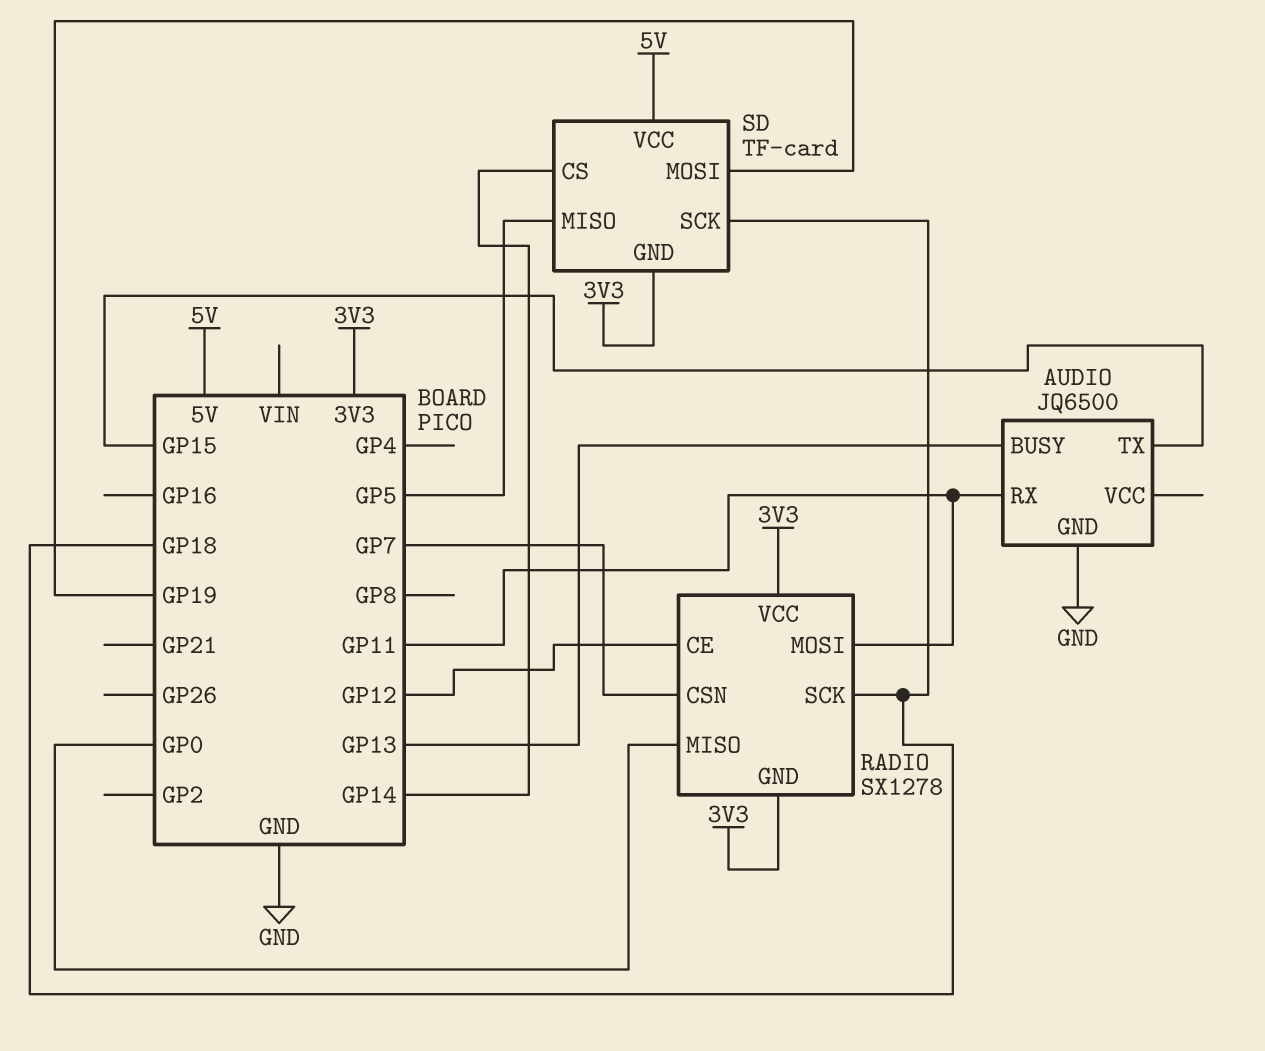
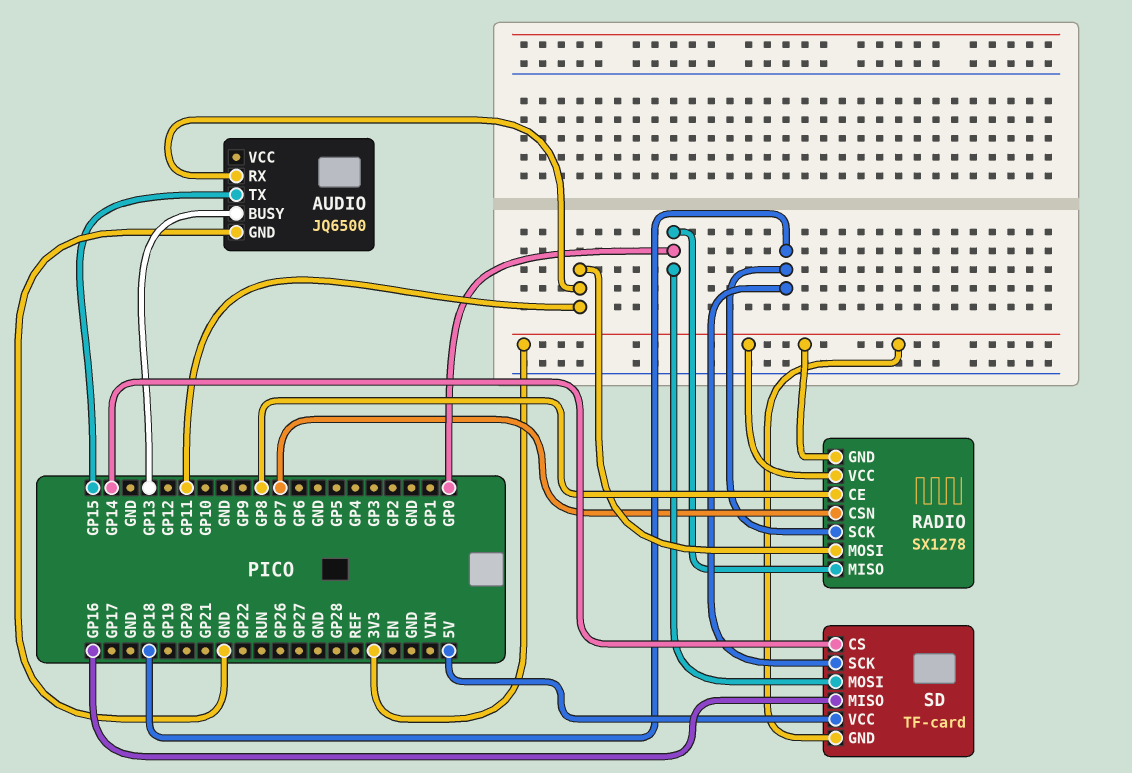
RADIO pin CE: GP12 -> GP8
SD pin MISO: GP5 -> GP16
SD pin MOSI: GP19 -> GP0

